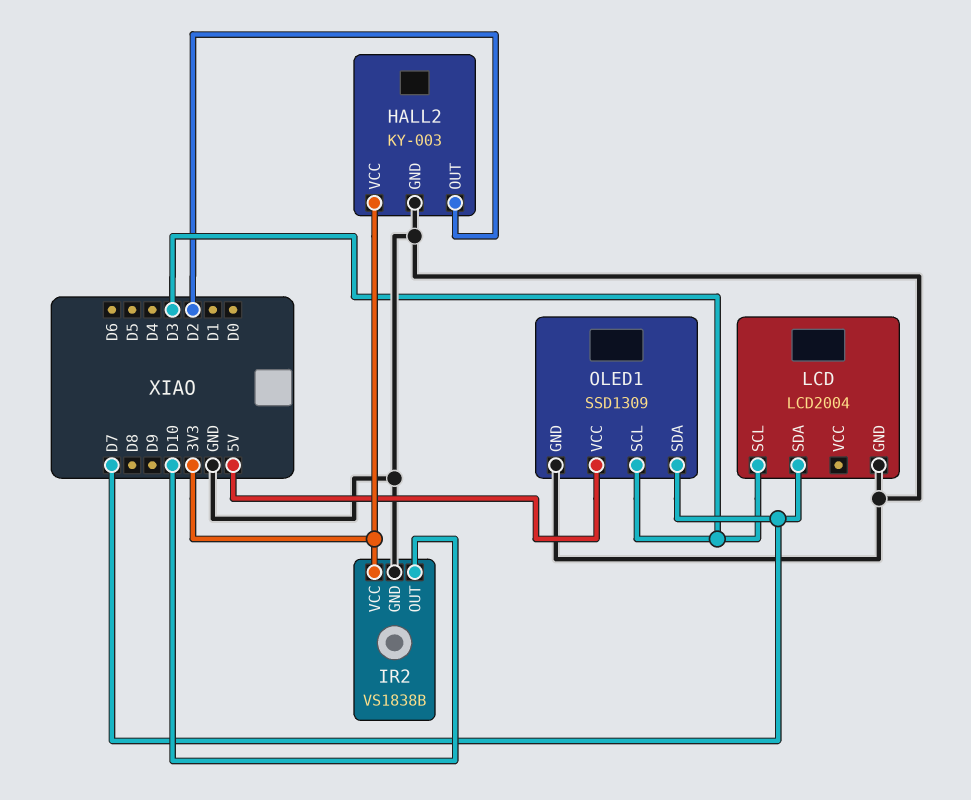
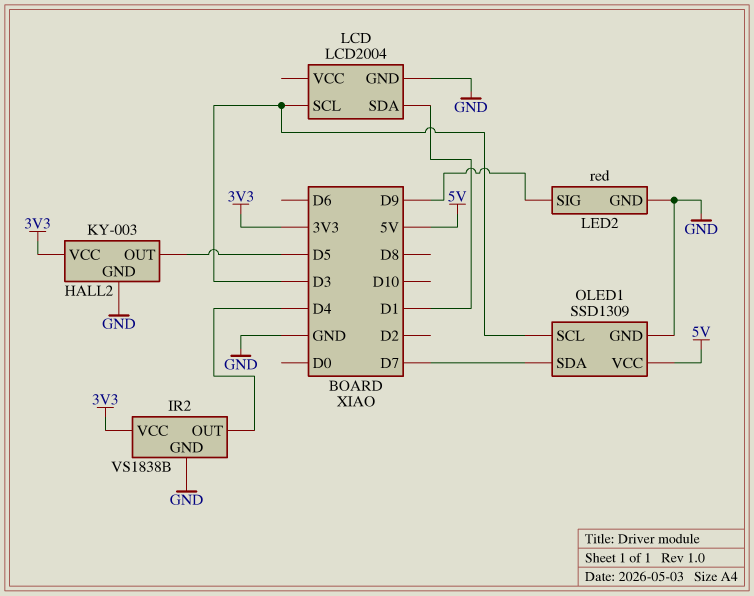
HALL2 pin OUT: D2 -> D5
IR2 pin OUT: D10 -> D4
LCD pin SDA: D7 -> D1
LED2: none -> red
LED2 pin GND: none -> GND
LED2 pin SIG: none -> D9

